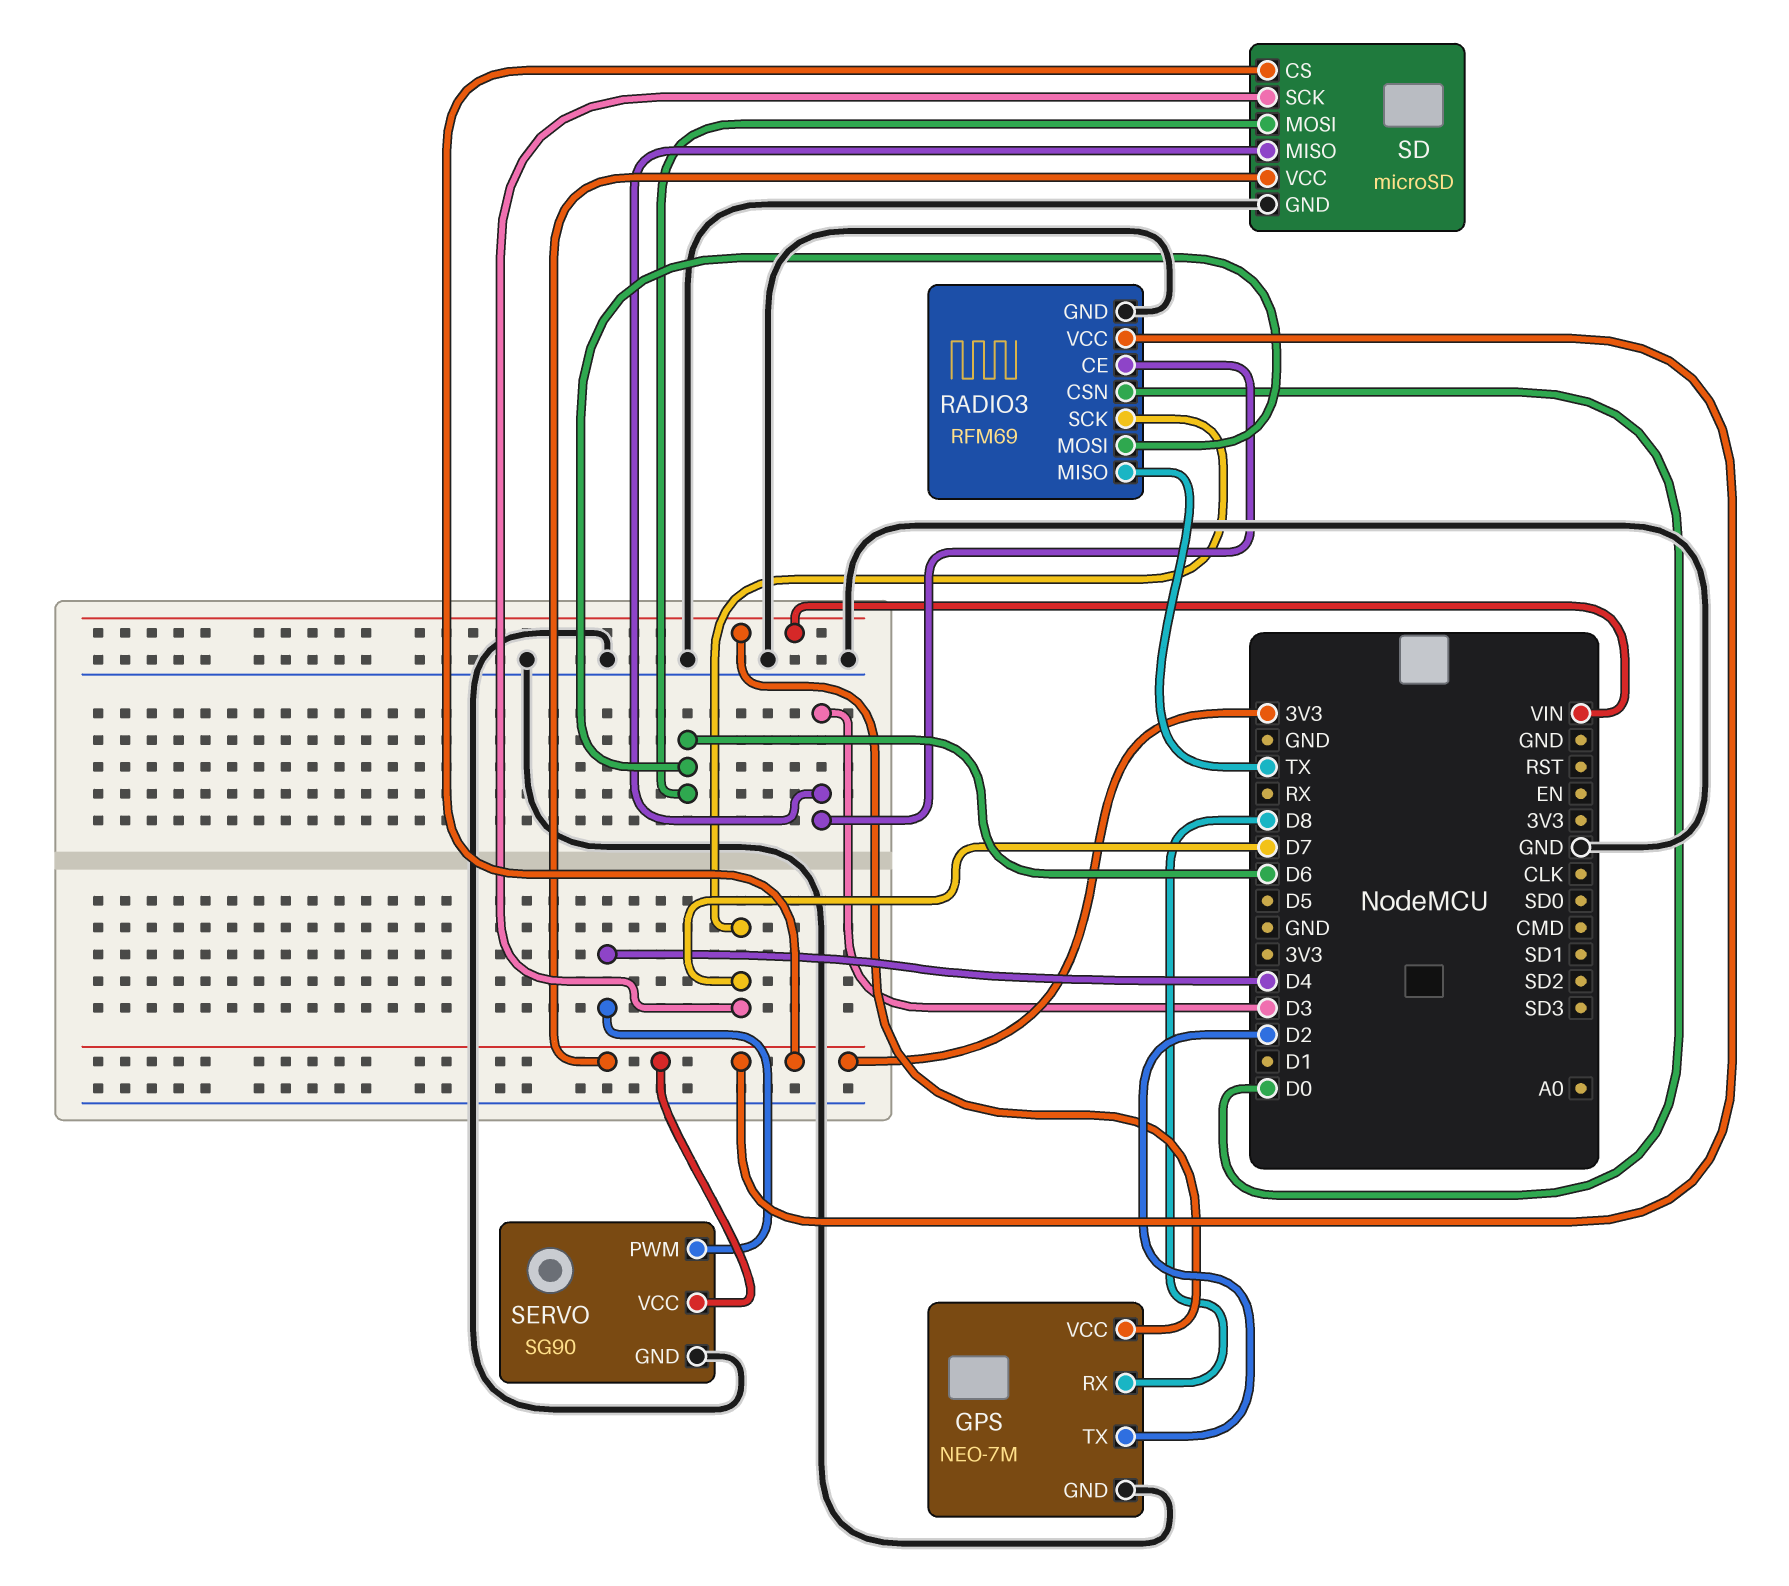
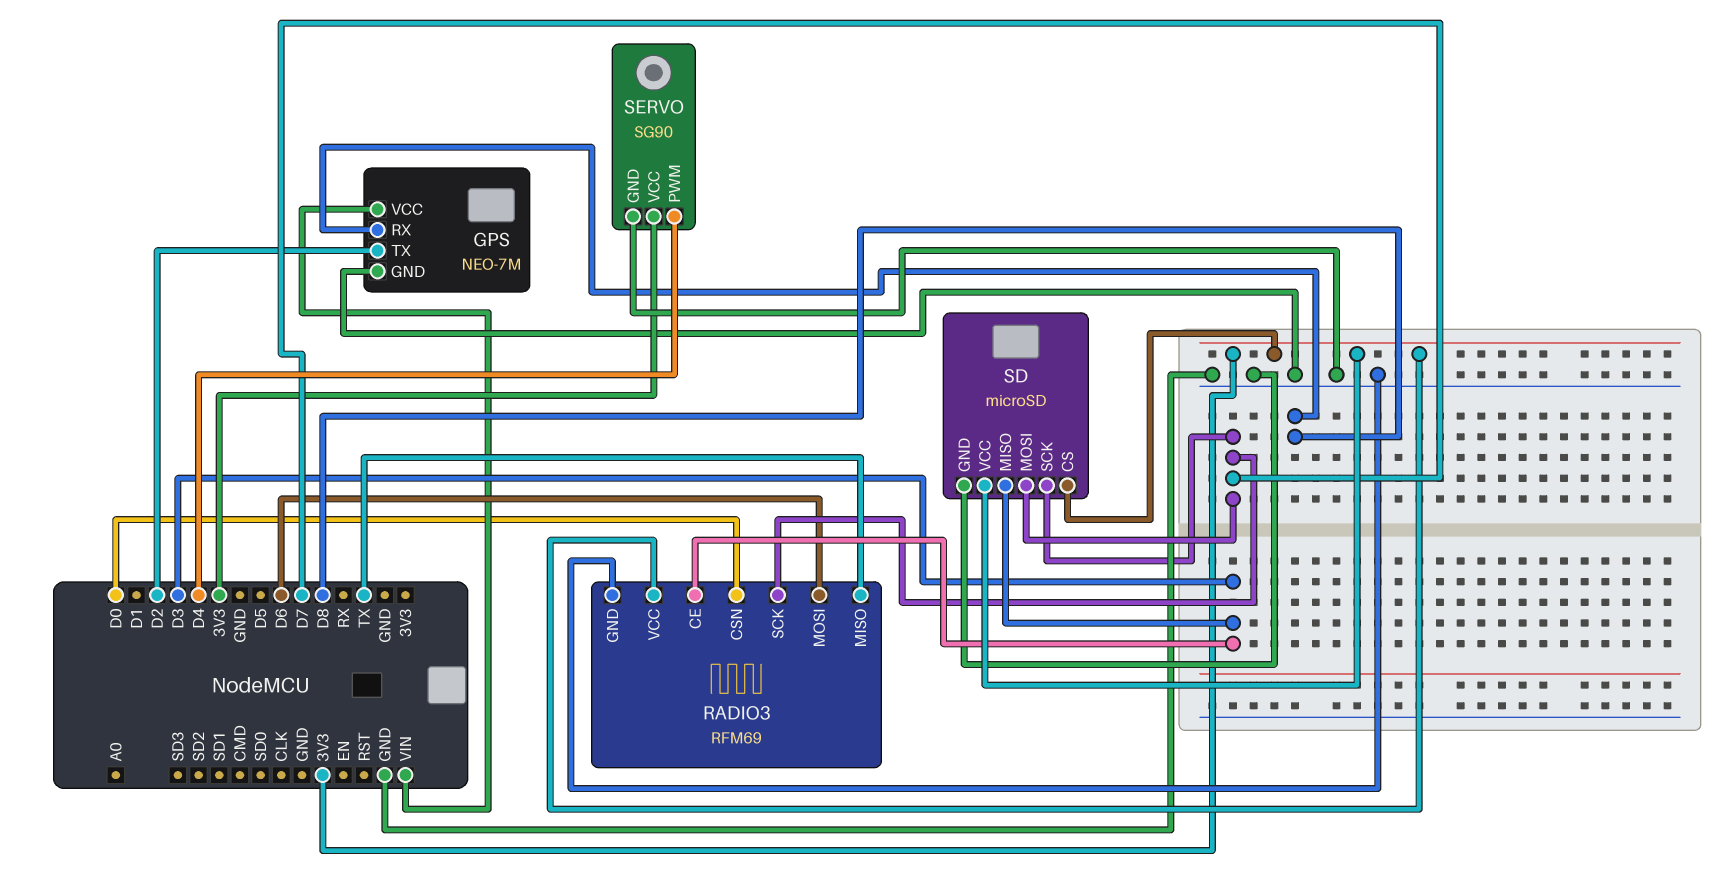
SD pin MOSI: D6 -> D7

